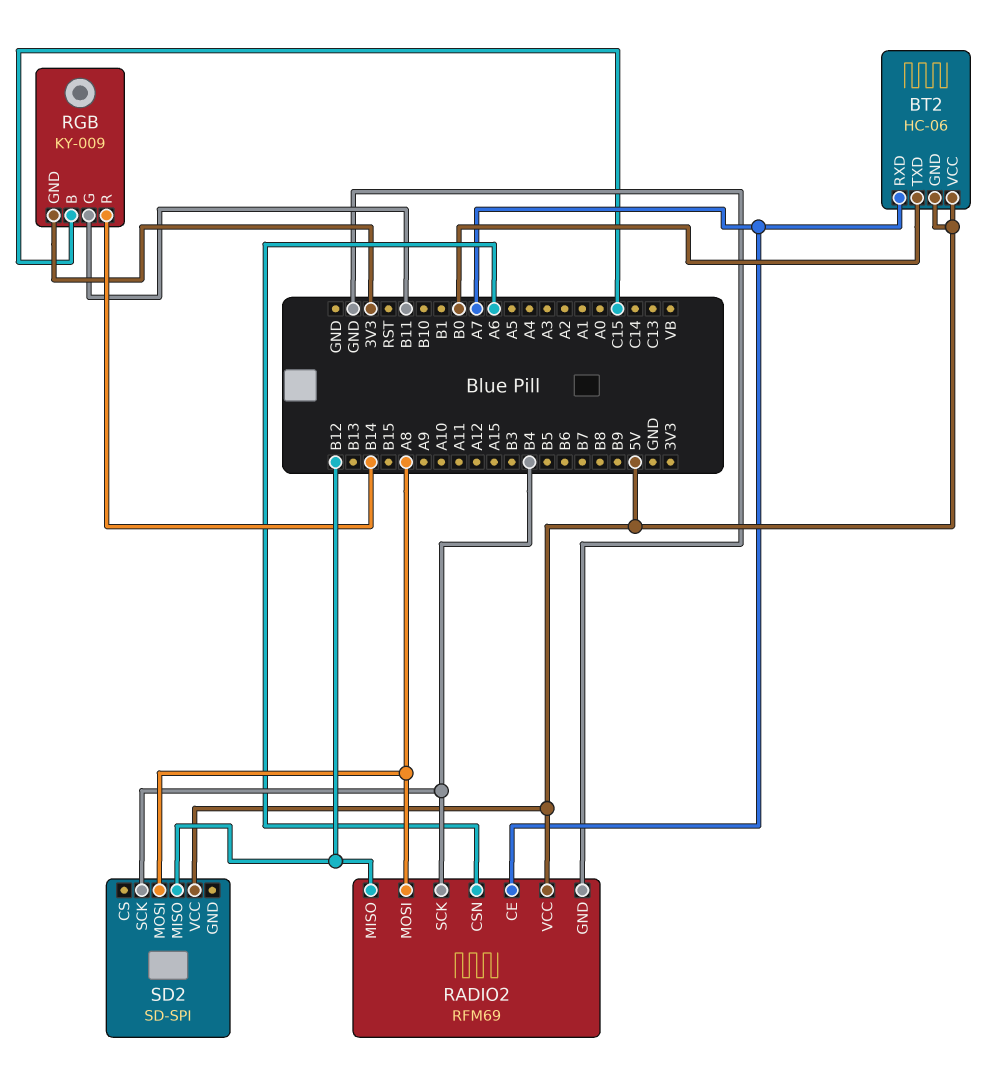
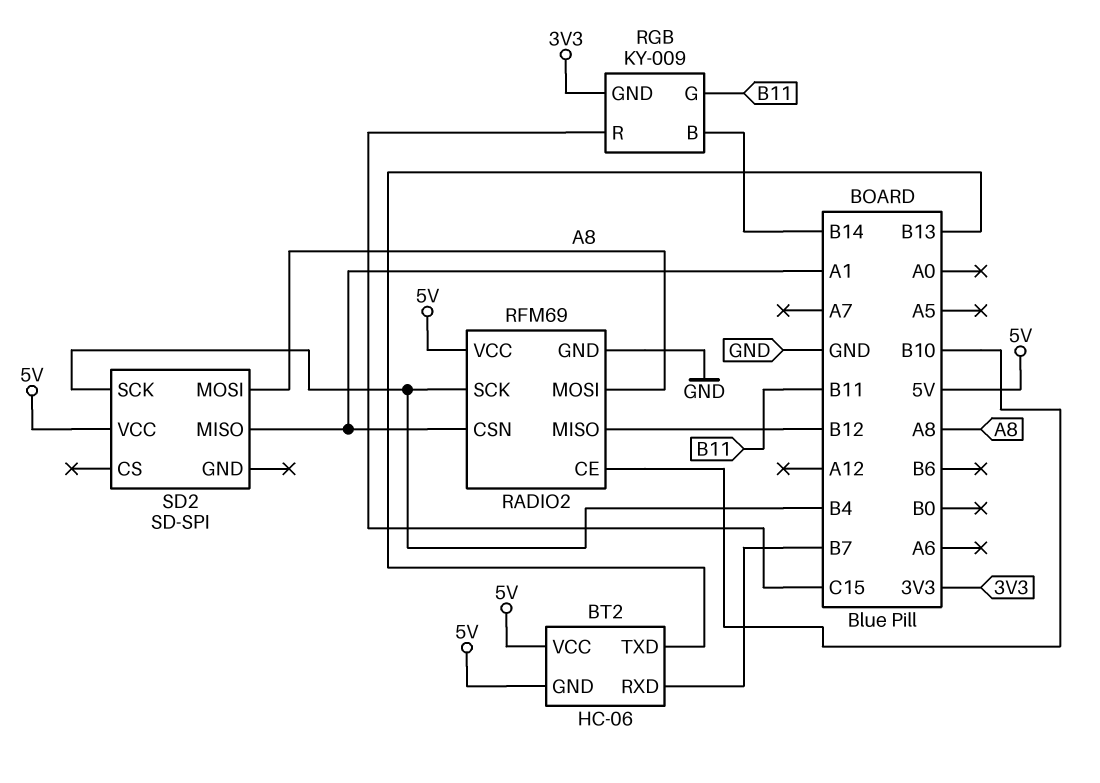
BT2 pin RXD: A7 -> B7
BT2 pin TXD: B0 -> B13
RADIO2 pin CE: A7 -> B10
RADIO2 pin CSN: A6 -> A1
RGB pin B: C15 -> B14
RGB pin R: B14 -> C15
SD2 pin MISO: B12 -> A1

